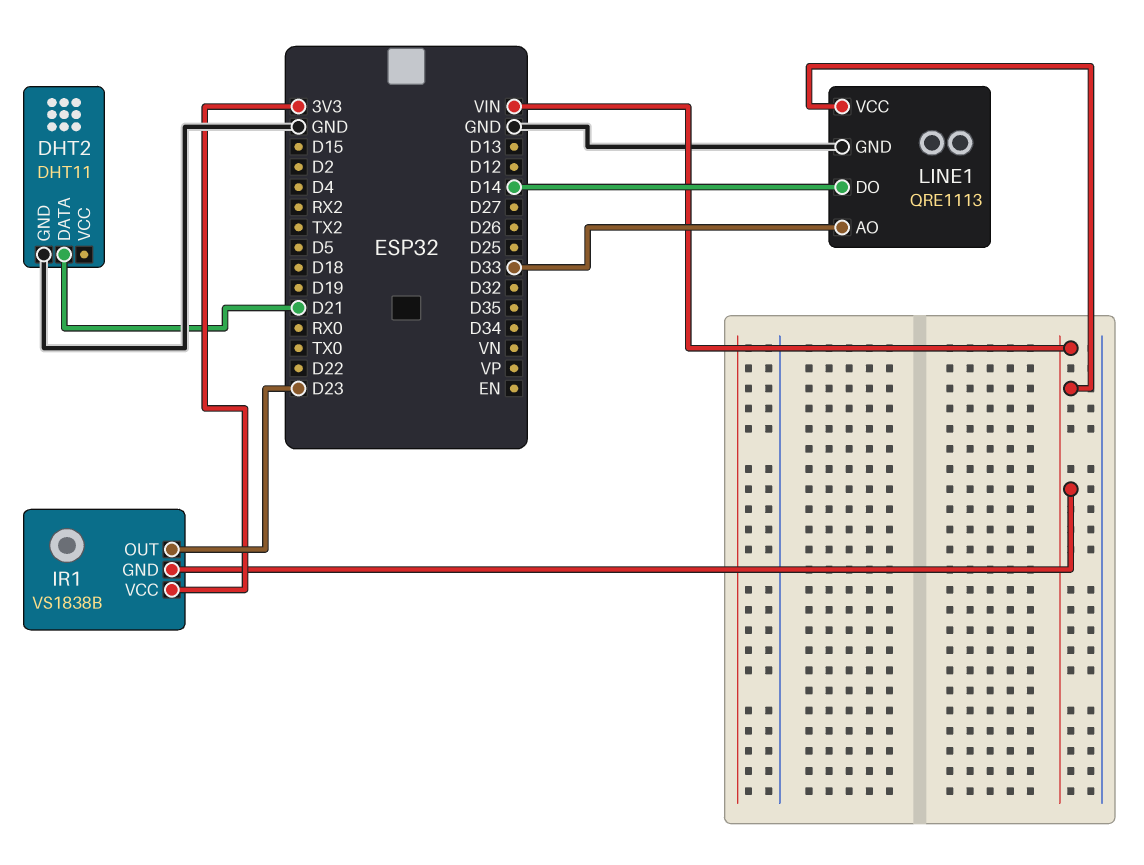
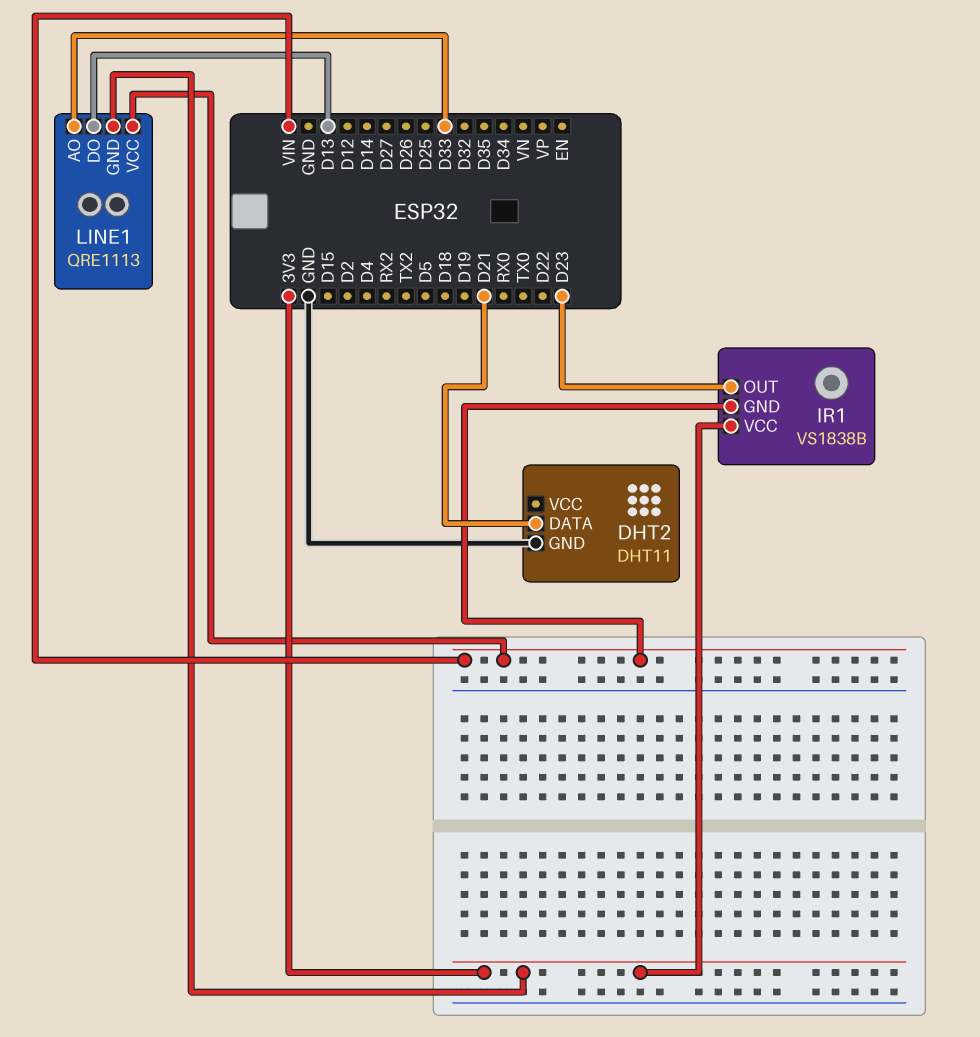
LINE1 pin DO: D14 -> D13
LINE1 pin GND: GND -> 3V3

